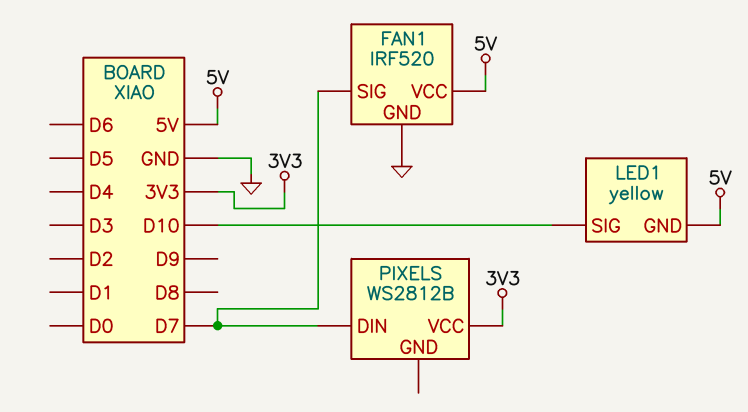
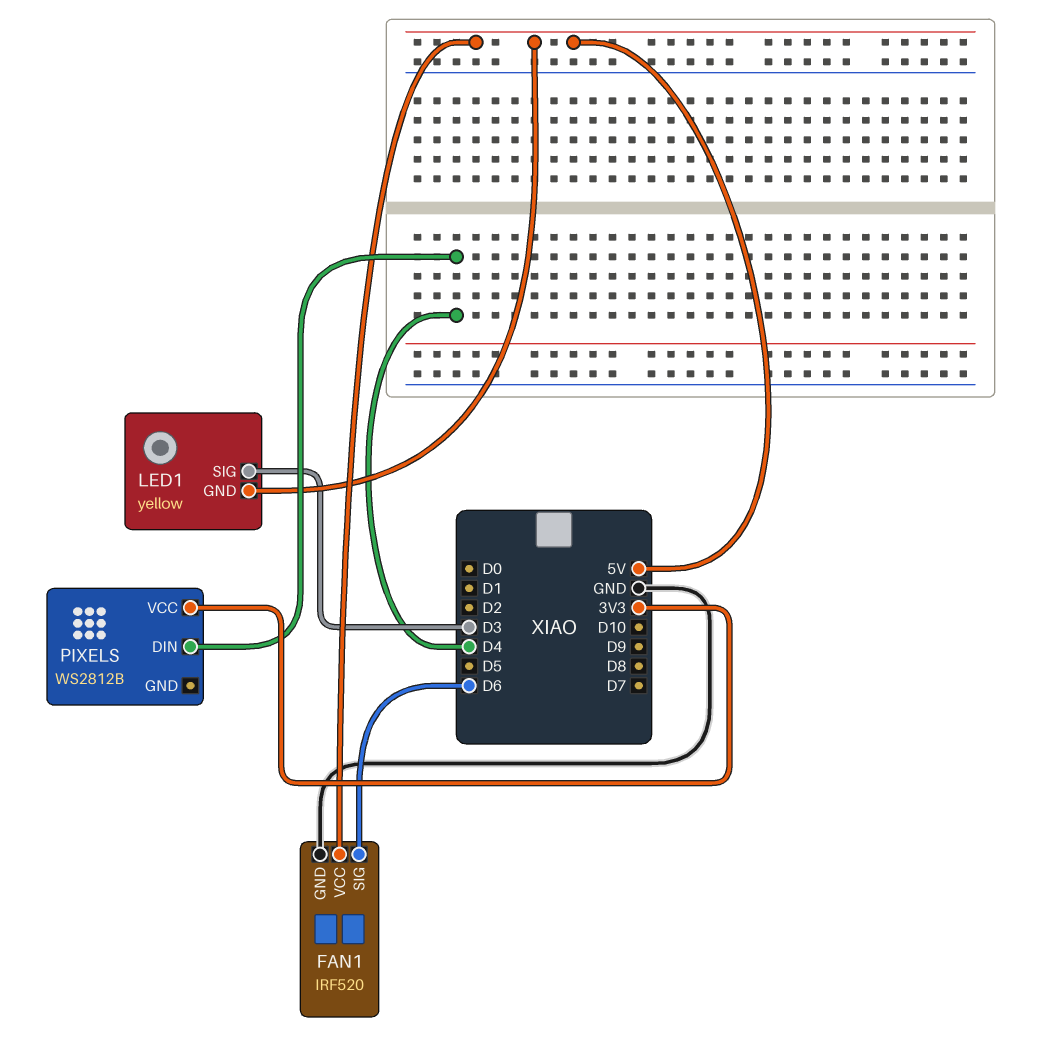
FAN1 pin SIG: D7 -> D6
LED1 pin SIG: D10 -> D3
PIXELS pin DIN: D7 -> D4

